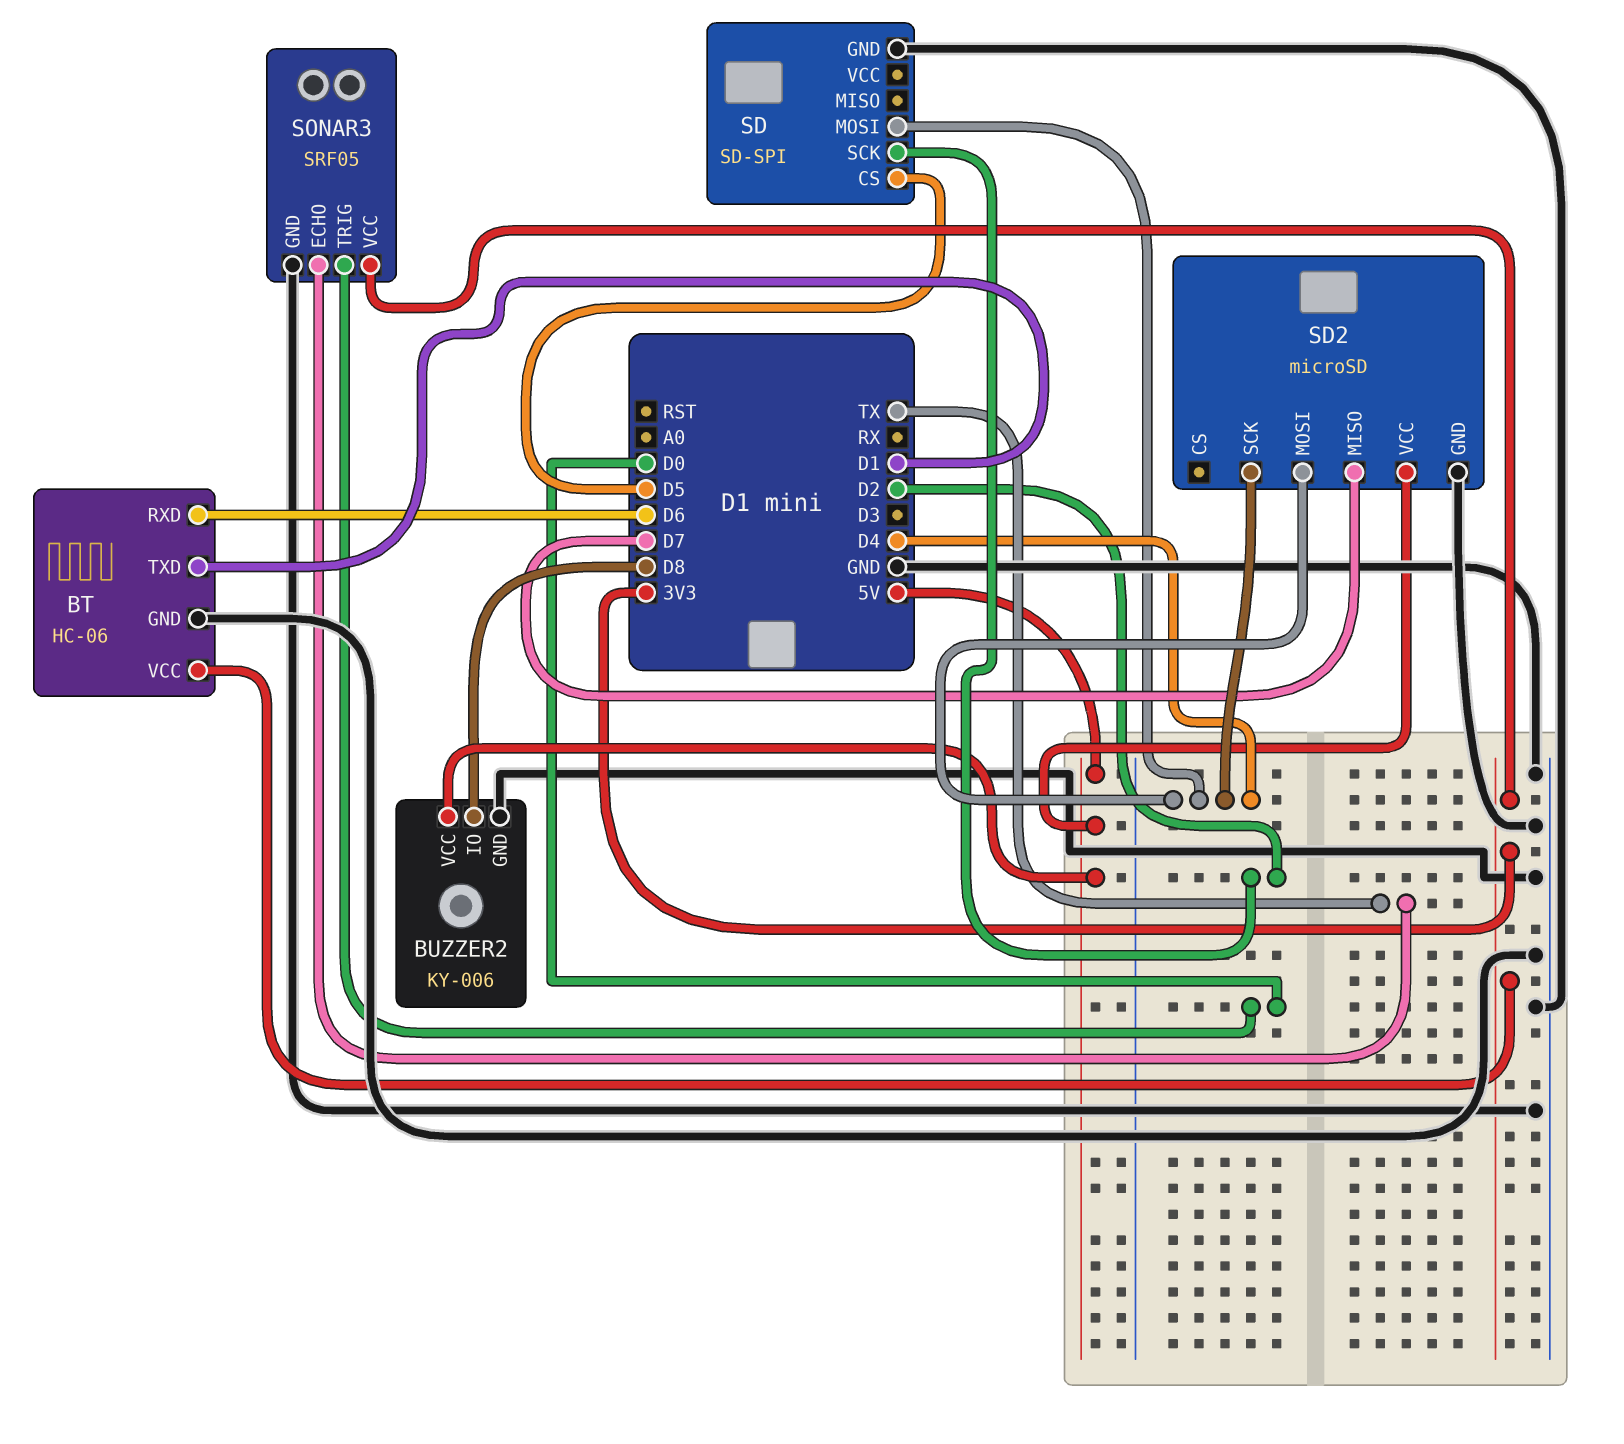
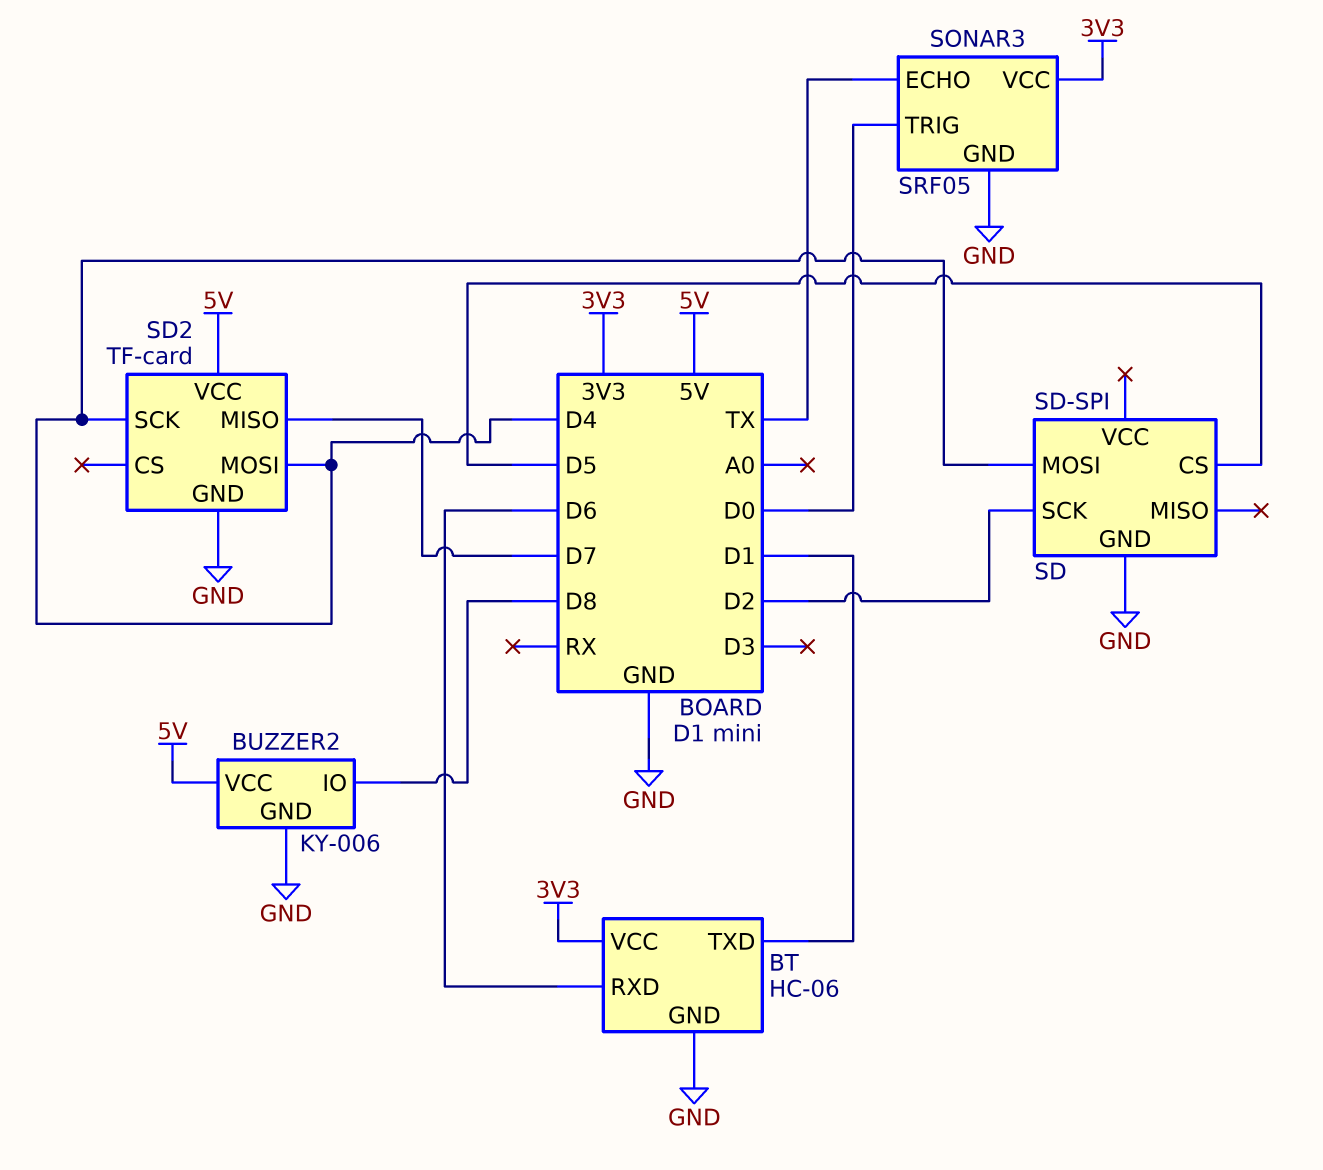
SD2: microSD -> TF-card

